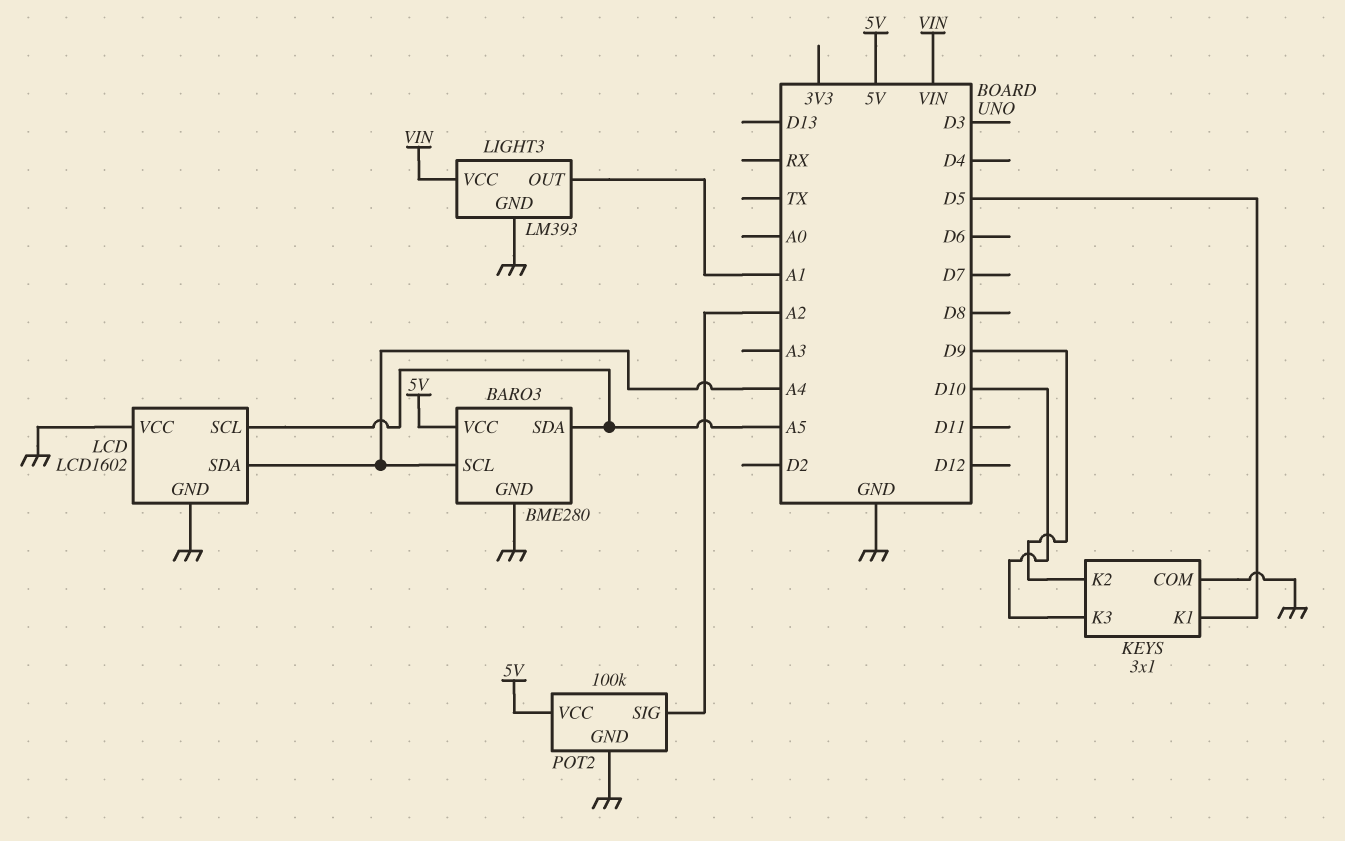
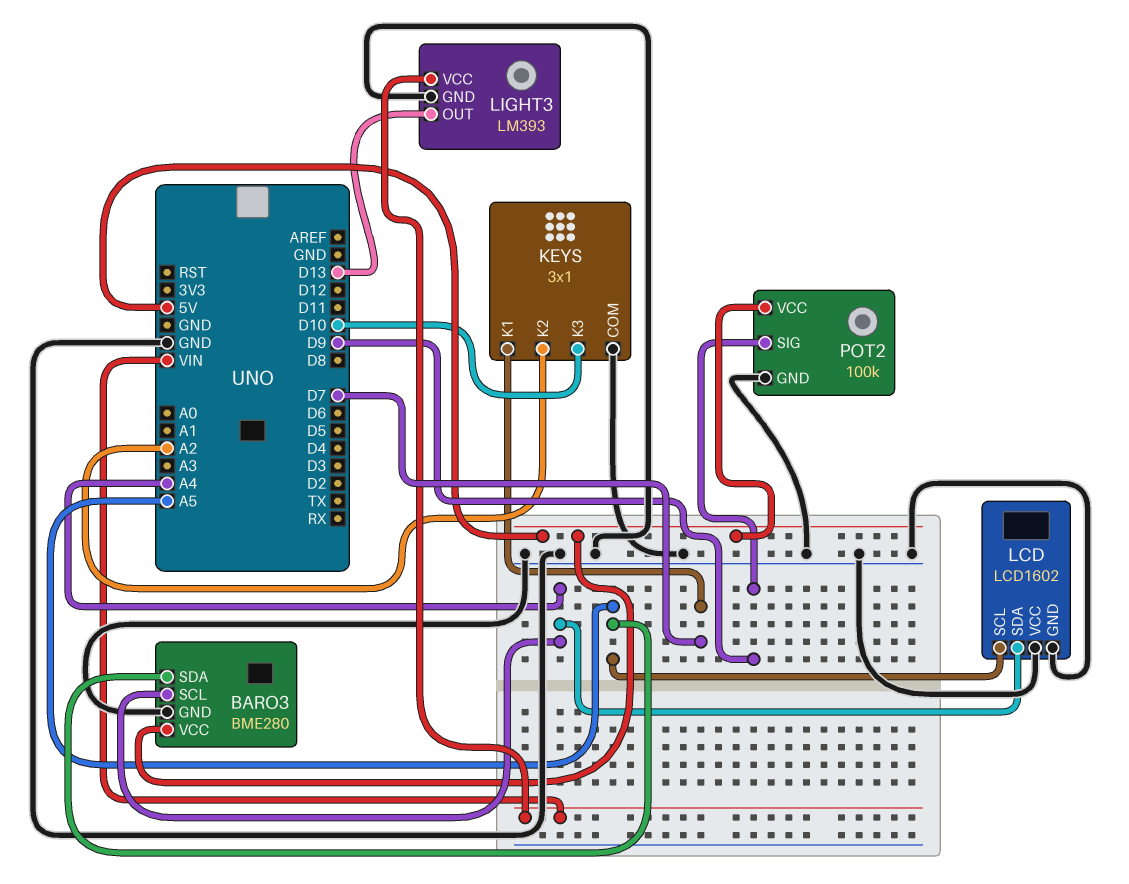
KEYS pin K1: D5 -> D7
KEYS pin K2: D9 -> A2
LIGHT3 pin OUT: A1 -> D13
POT2 pin SIG: A2 -> D9

